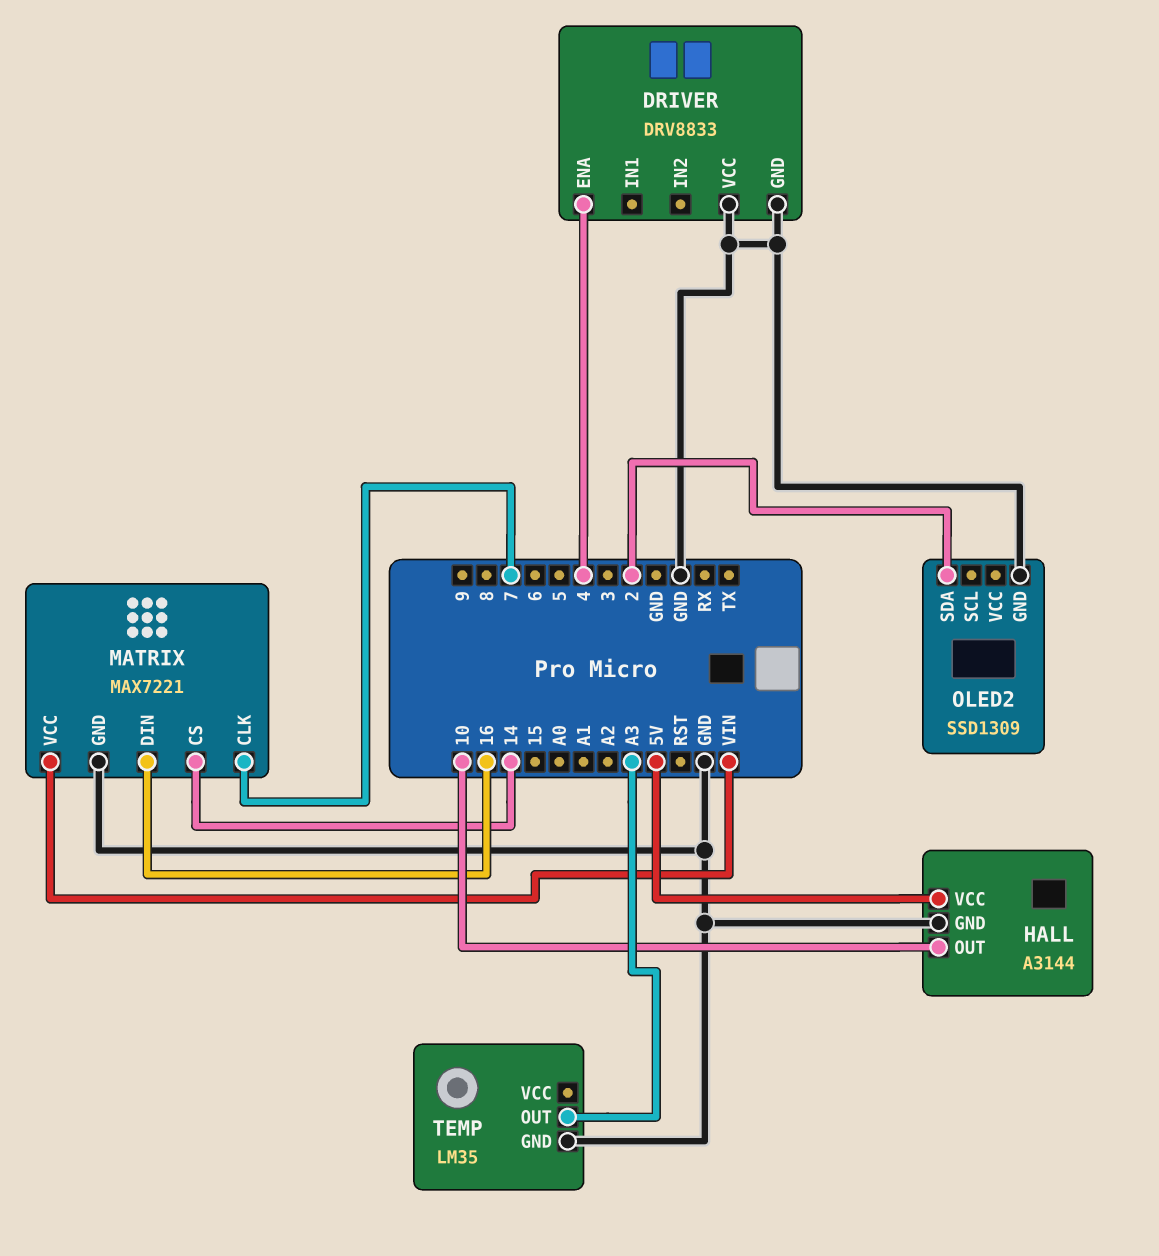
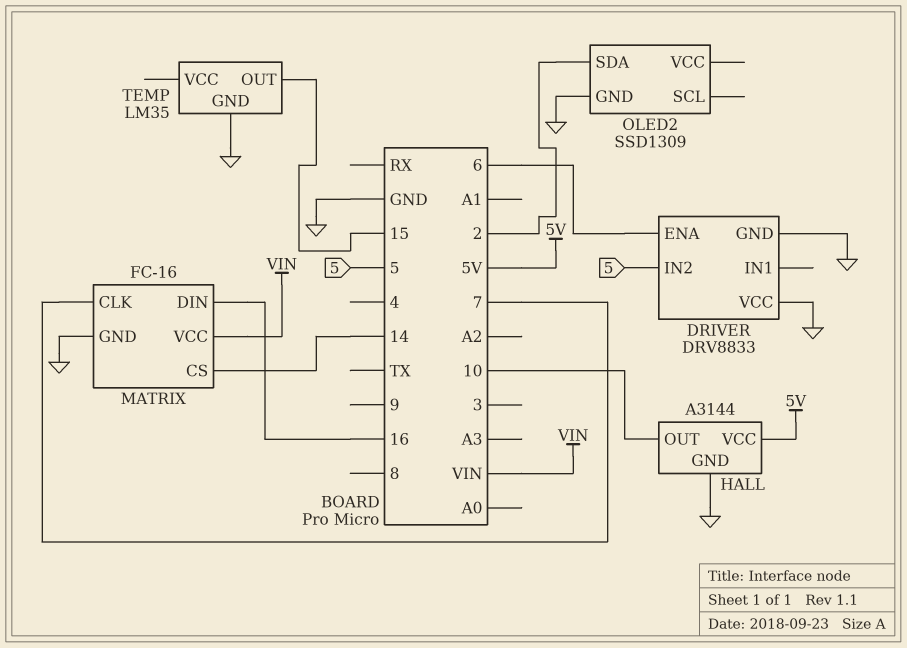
DRIVER pin ENA: 4 -> 6
DRIVER pin IN2: none -> 5
MATRIX: MAX7221 -> FC-16
TEMP pin OUT: A3 -> 15

